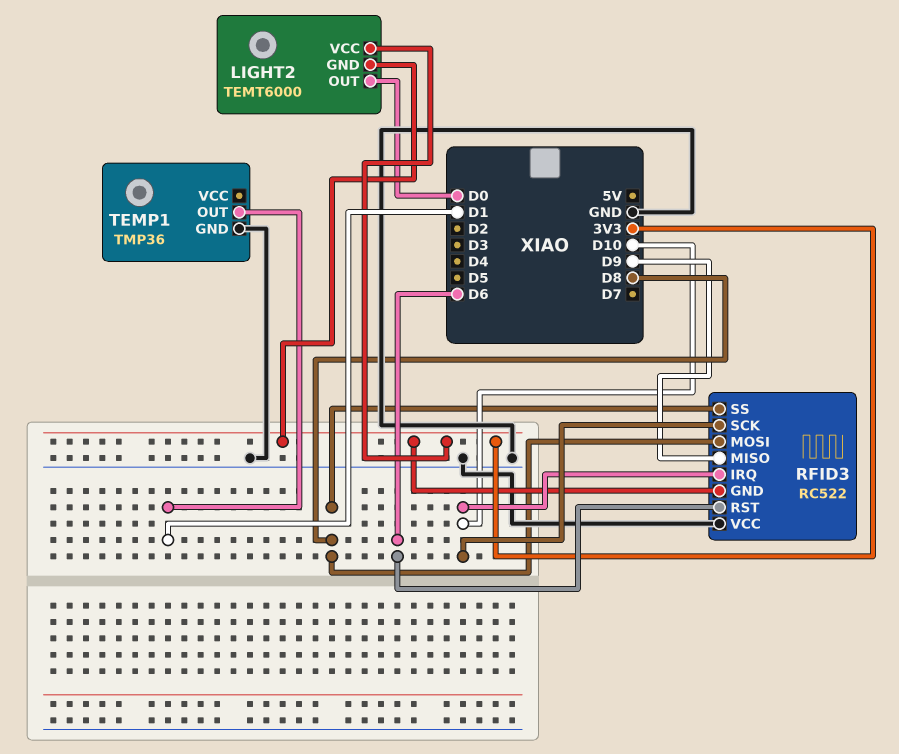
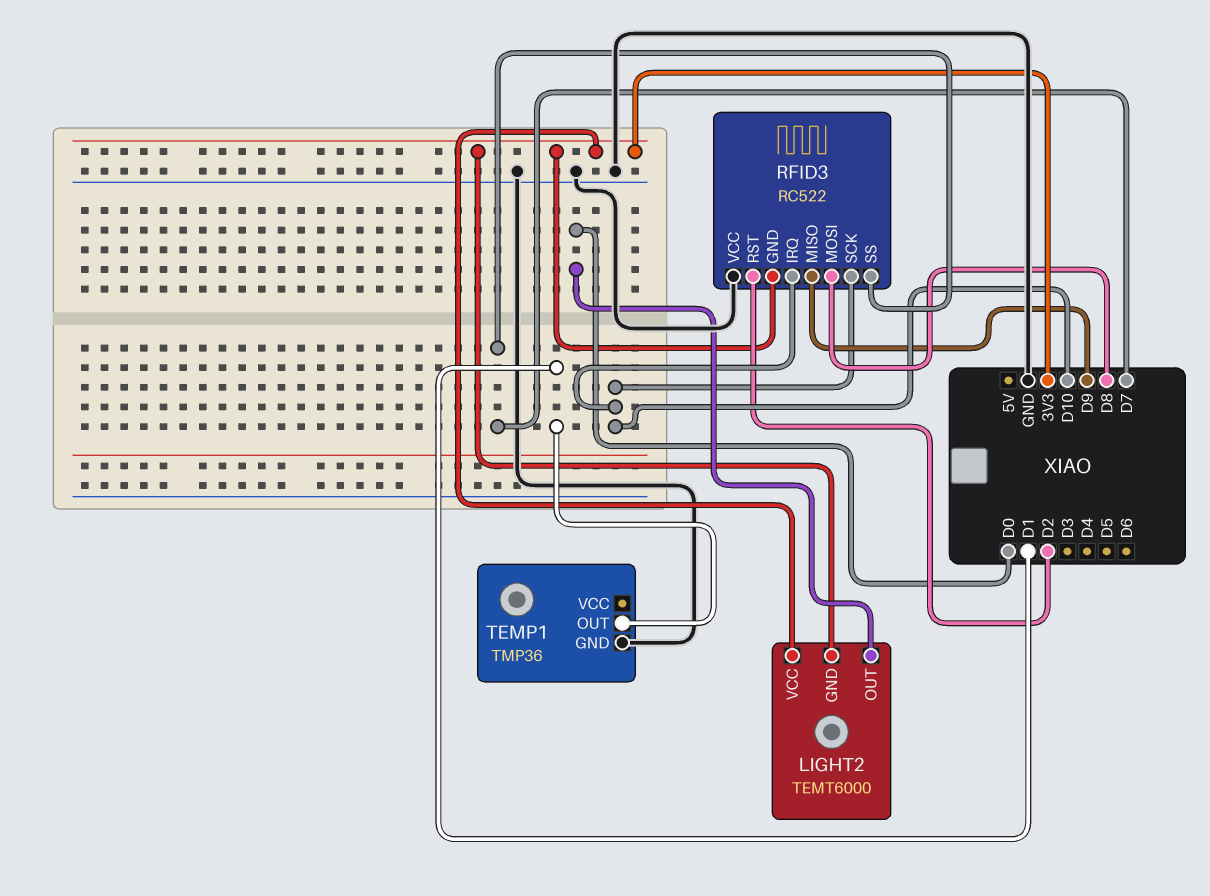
RFID3 pin RST: D6 -> D2
RFID3 pin SS: D8 -> D7

